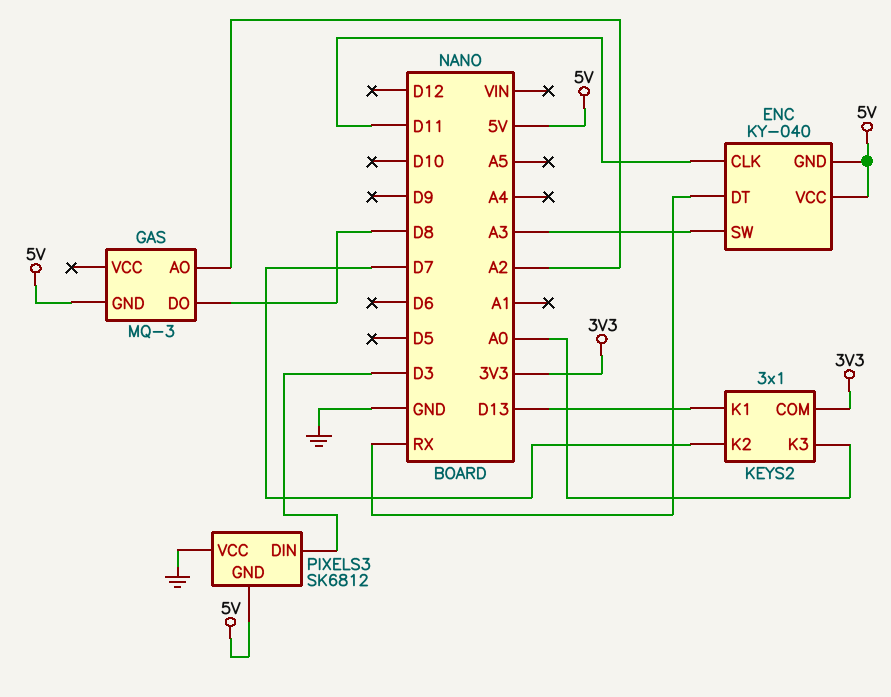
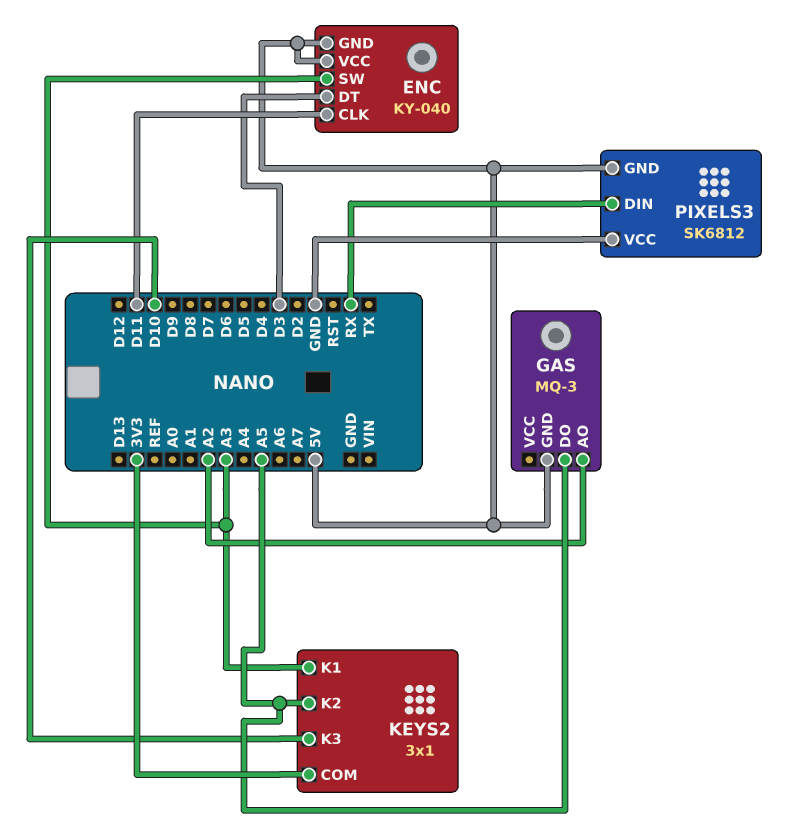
ENC pin DT: RX -> D3
GAS pin DO: D8 -> A5
KEYS2 pin K1: D13 -> A3
KEYS2 pin K2: D7 -> A5
KEYS2 pin K3: A0 -> D10
PIXELS3 pin DIN: D3 -> RX

